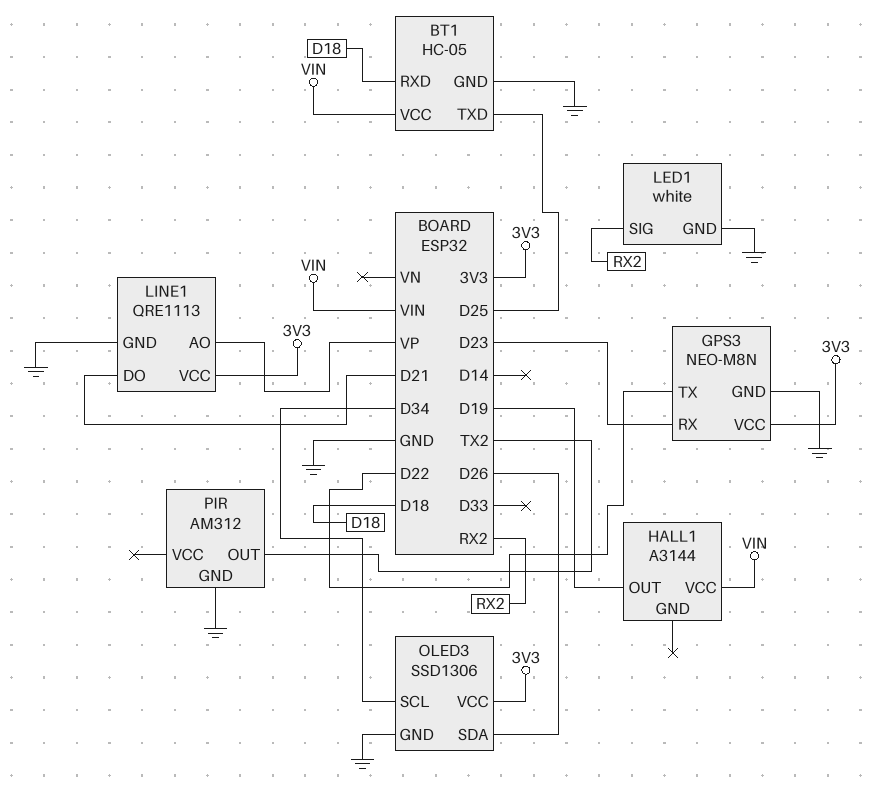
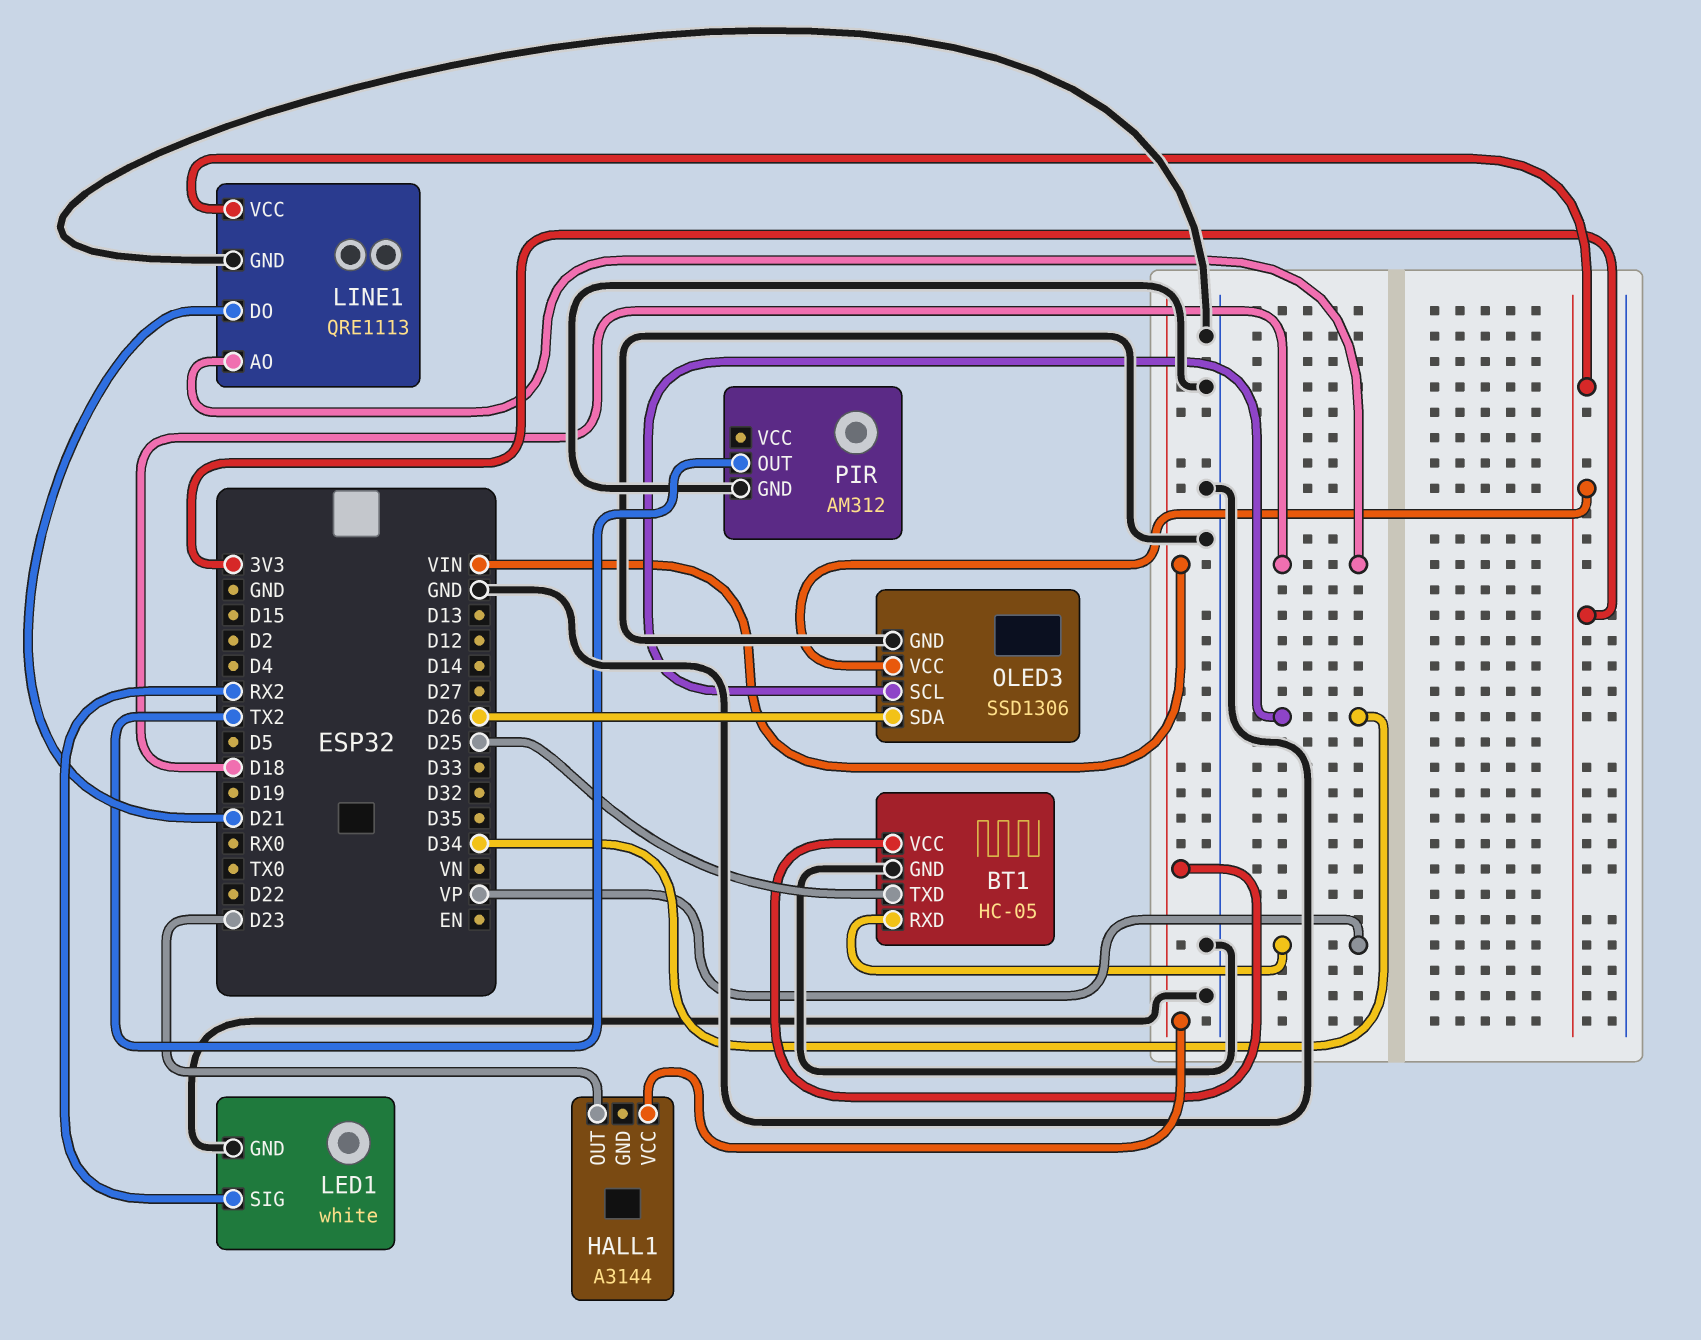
BT1 pin RXD: D18 -> VP
GPS3: NEO-M8N -> none
GPS3 pin GND: GND -> none
GPS3 pin RX: D23 -> none
GPS3 pin TX: D22 -> none
GPS3 pin VCC: 3V3 -> none
HALL1 pin OUT: D19 -> D23
LINE1 pin AO: VP -> D18

